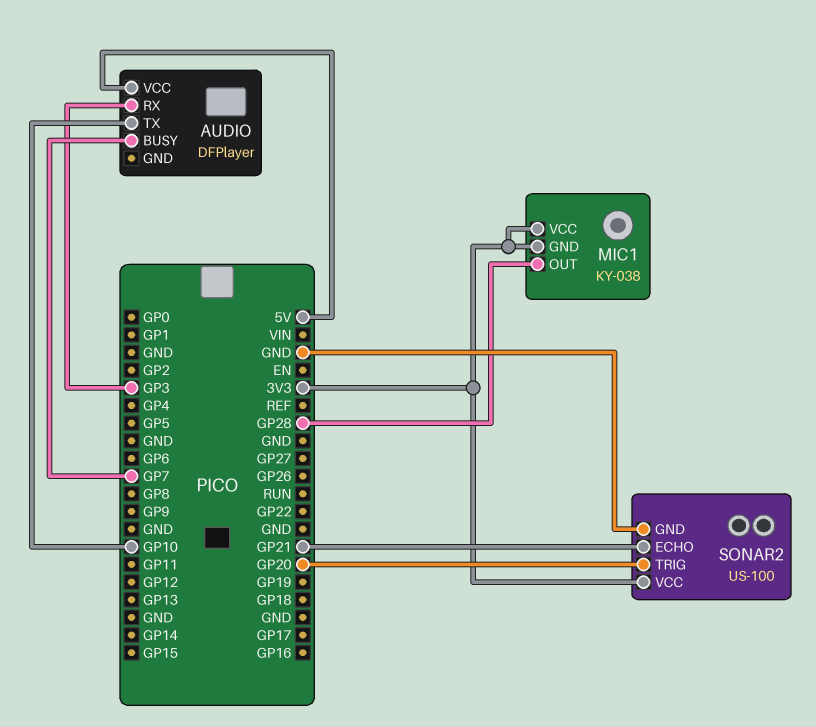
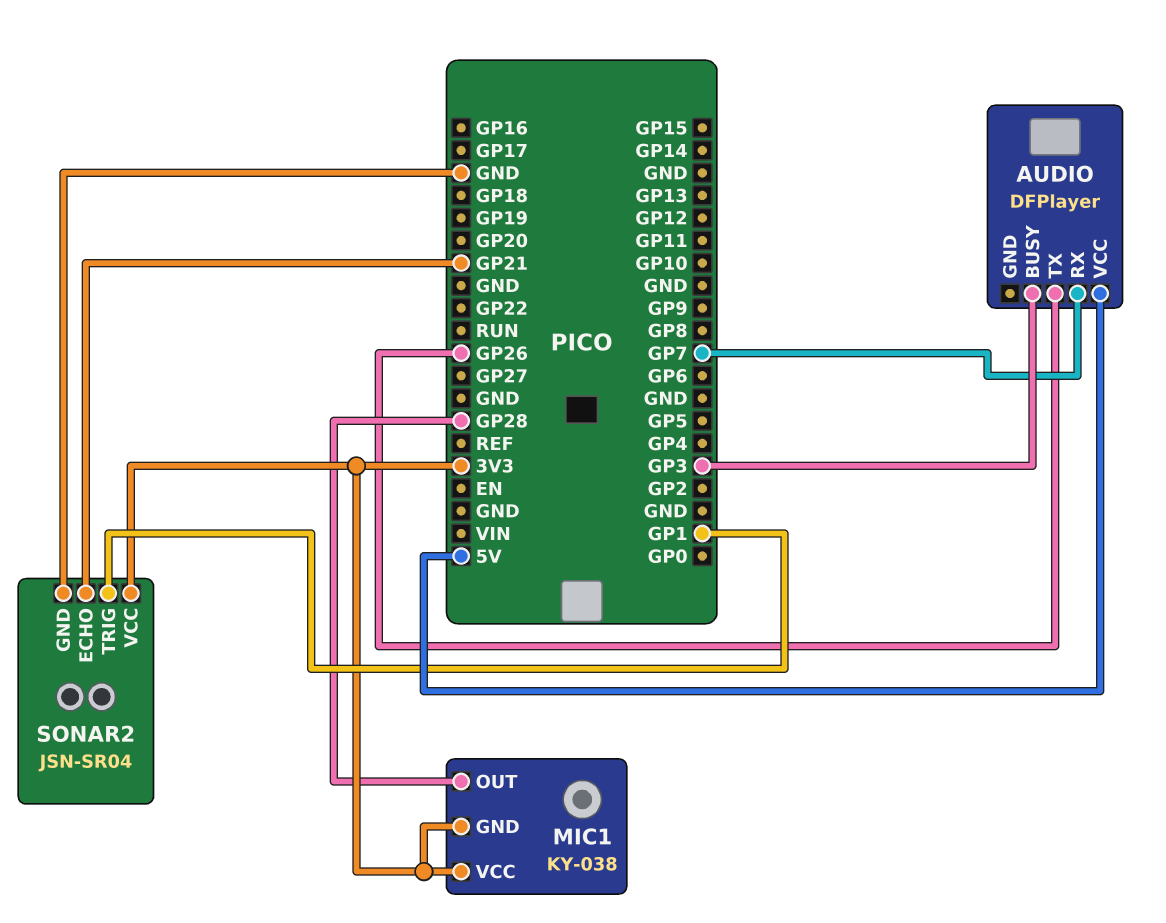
AUDIO pin BUSY: GP7 -> GP3
AUDIO pin RX: GP3 -> GP7
AUDIO pin TX: GP10 -> GP26
SONAR2: US-100 -> JSN-SR04
SONAR2 pin TRIG: GP20 -> GP1

